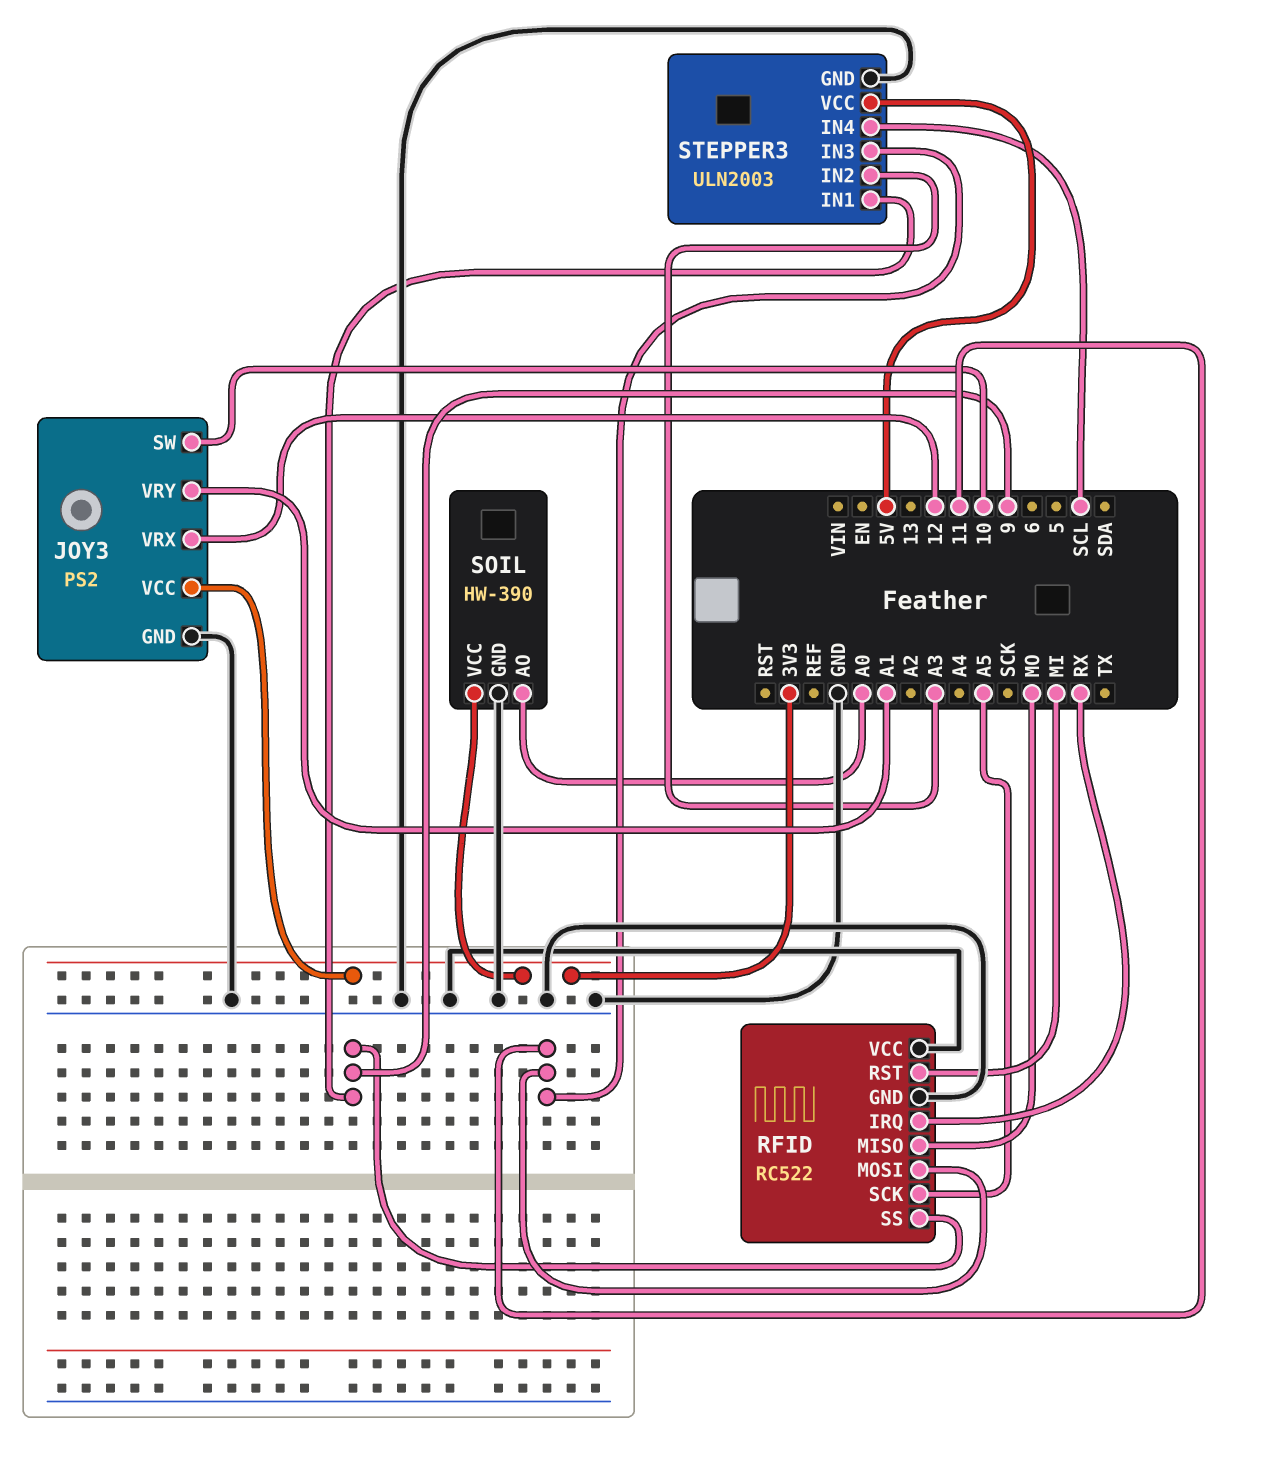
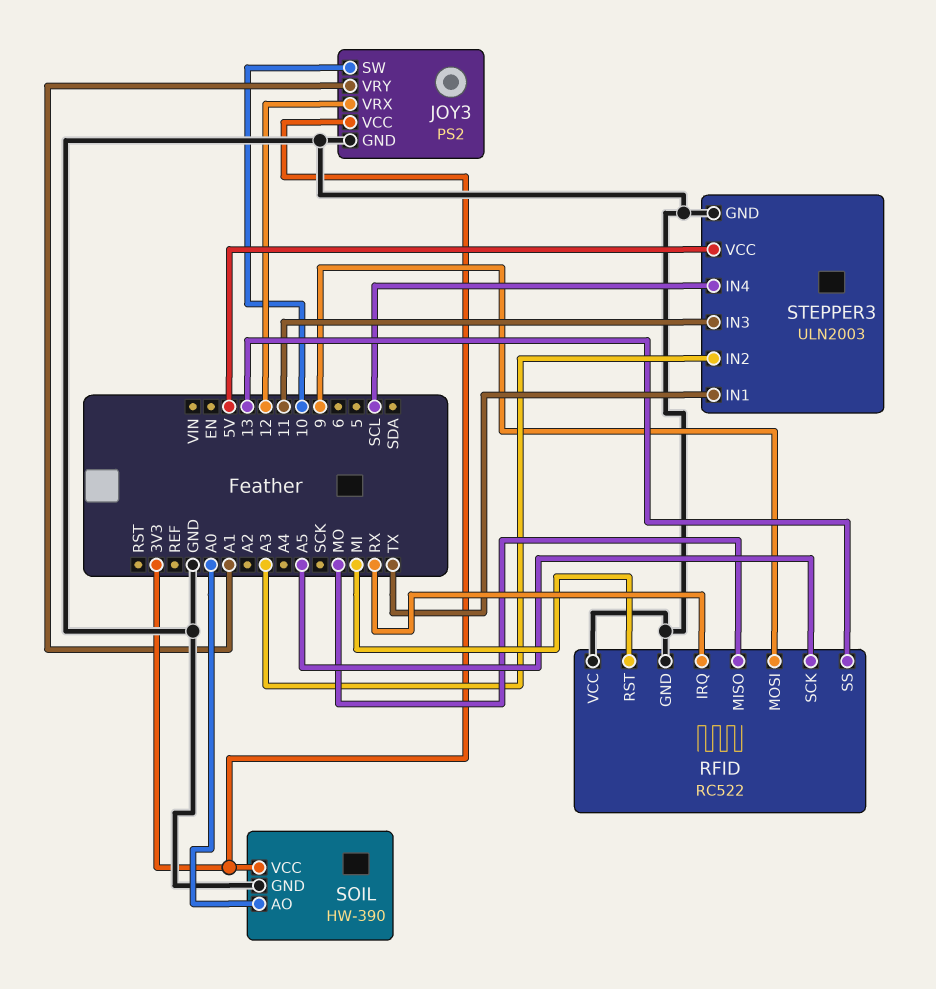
RFID pin MOSI: 11 -> 9
RFID pin SS: 9 -> 13
STEPPER3 pin IN1: 9 -> TX

